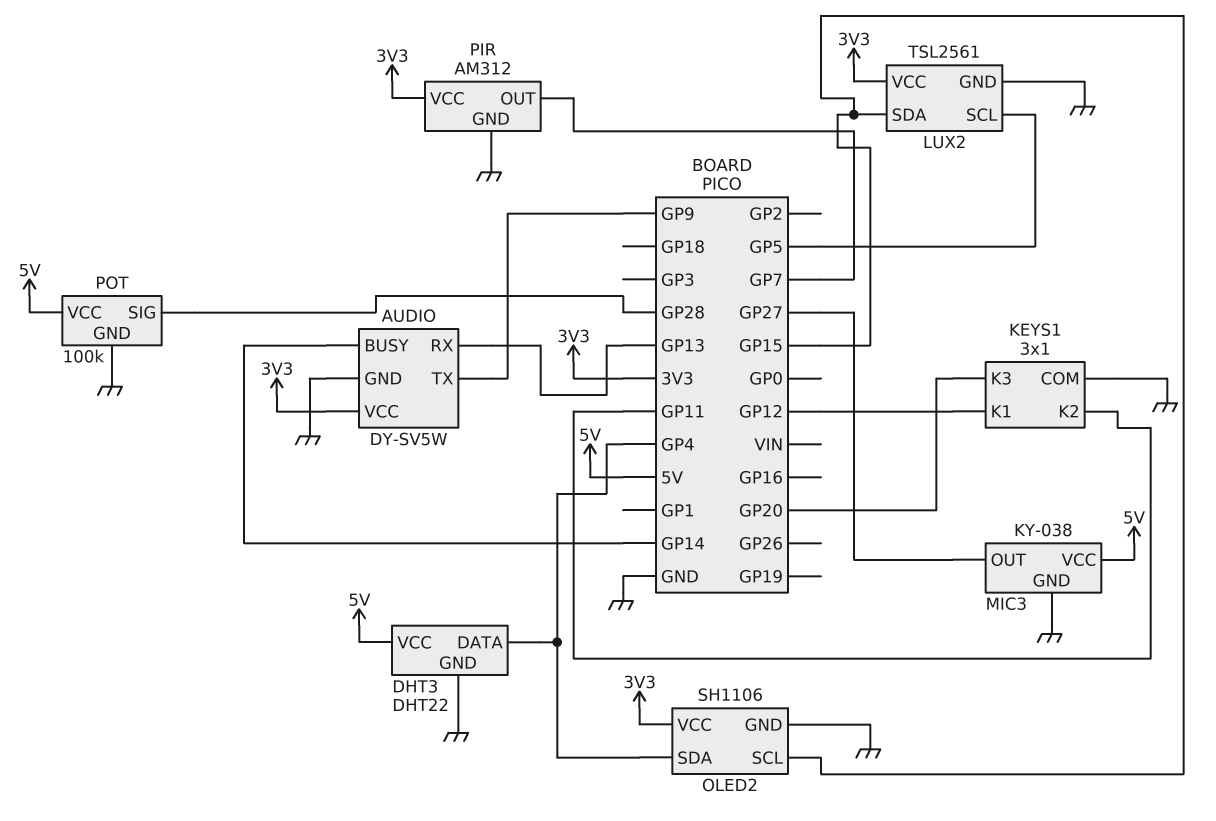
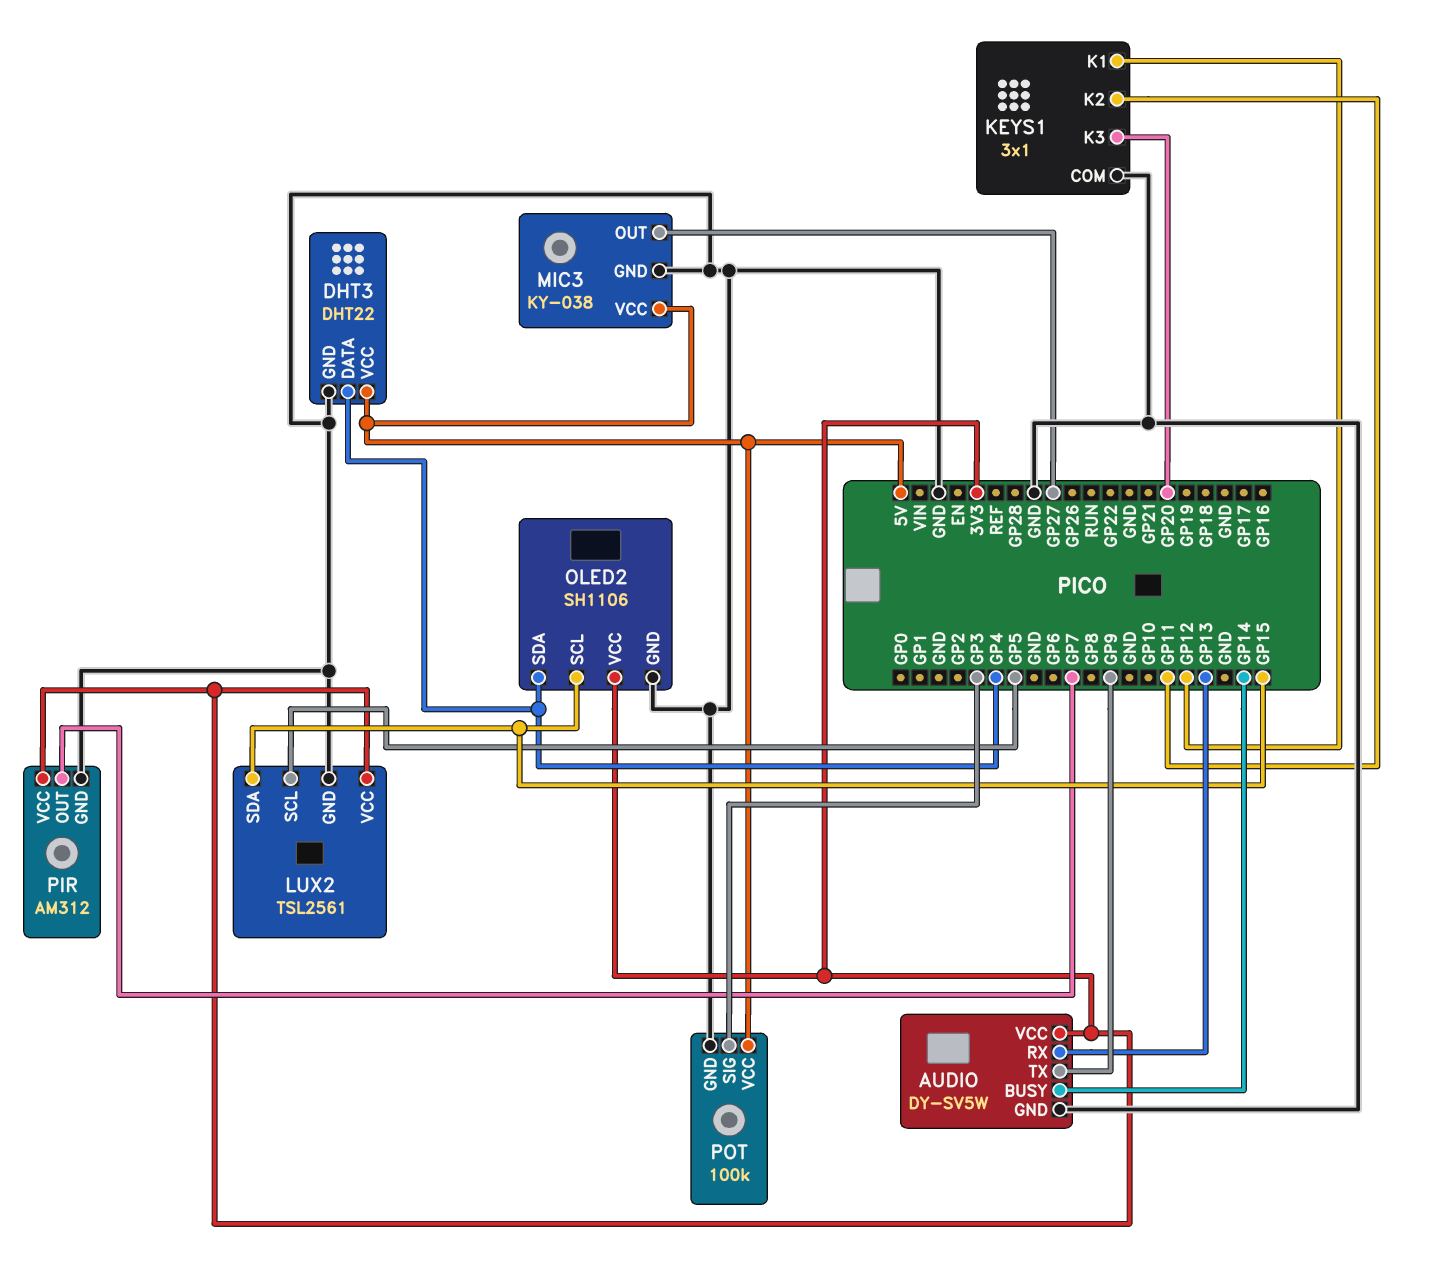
POT pin SIG: GP28 -> GP3

